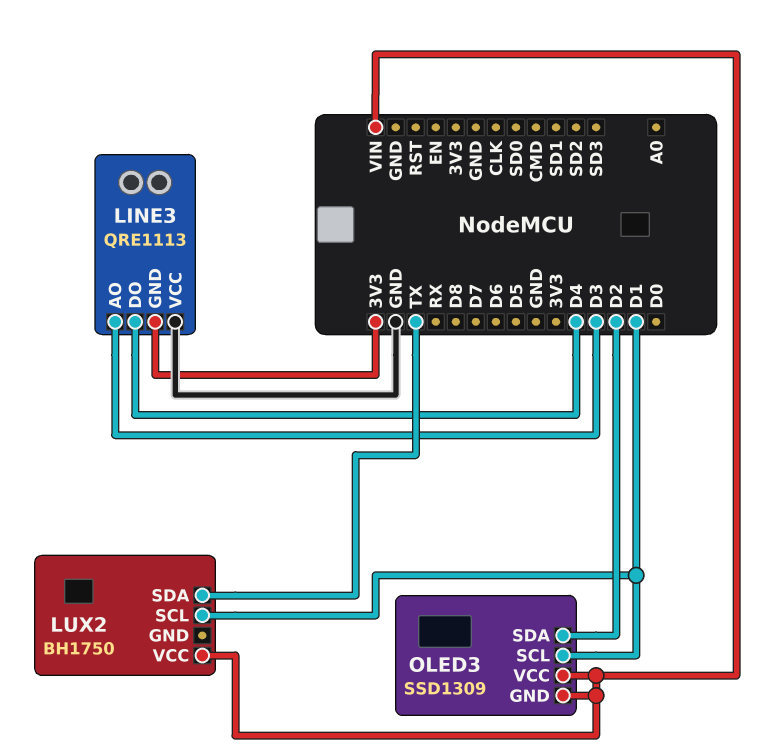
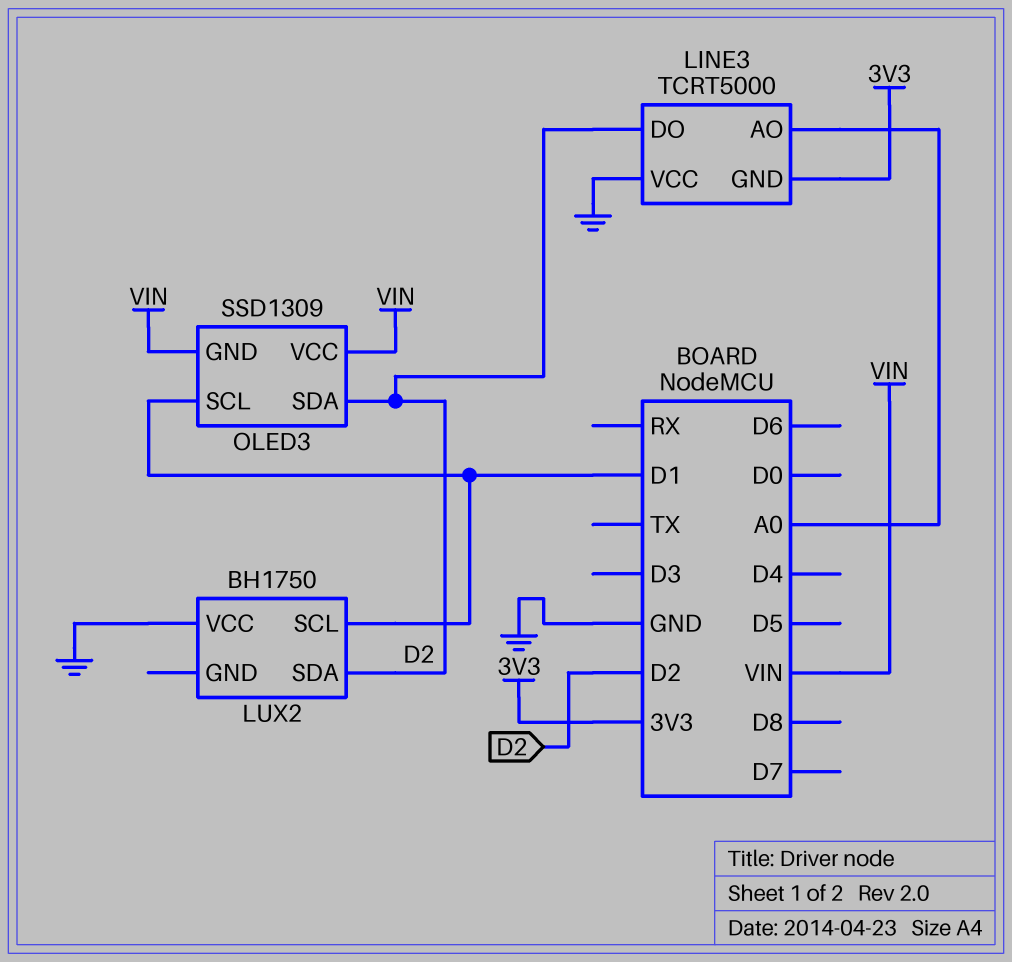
LINE3: QRE1113 -> TCRT5000
LINE3 pin AO: D3 -> A0
LINE3 pin DO: D4 -> D2
LUX2 pin SDA: TX -> D2
LUX2 pin VCC: VIN -> GND

